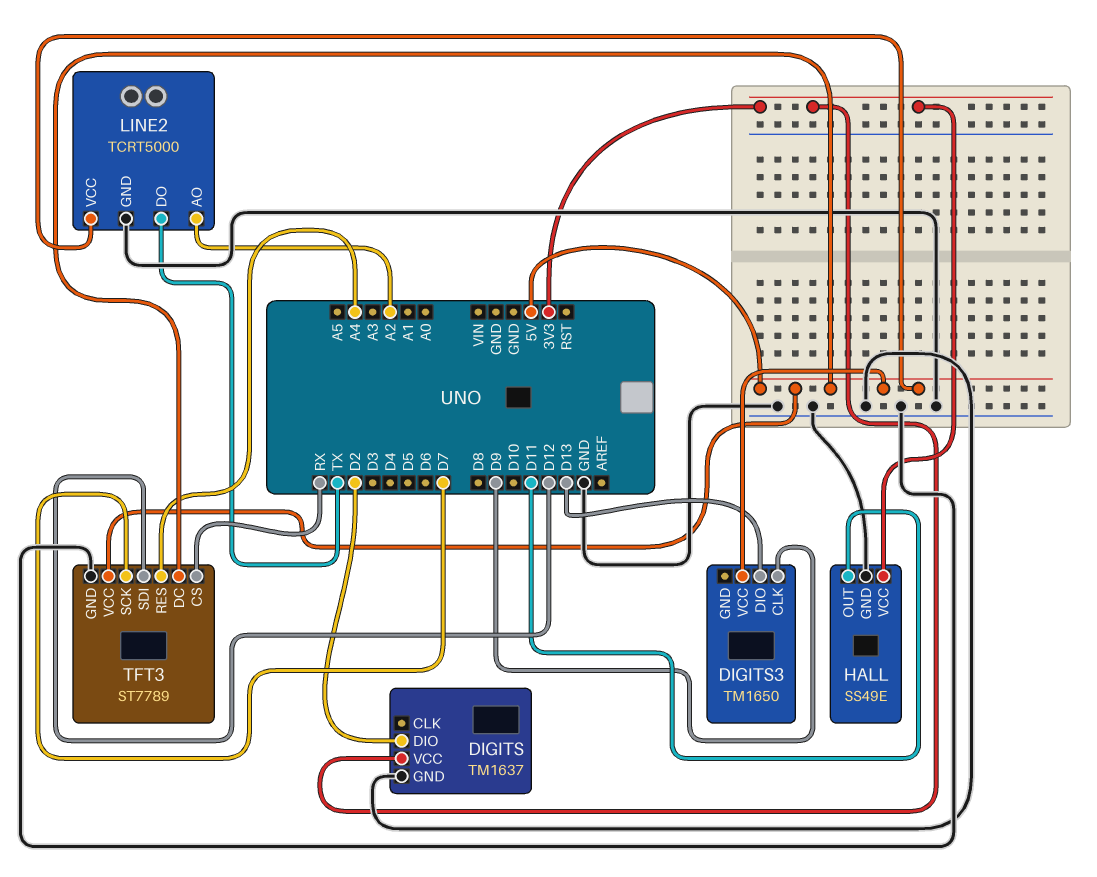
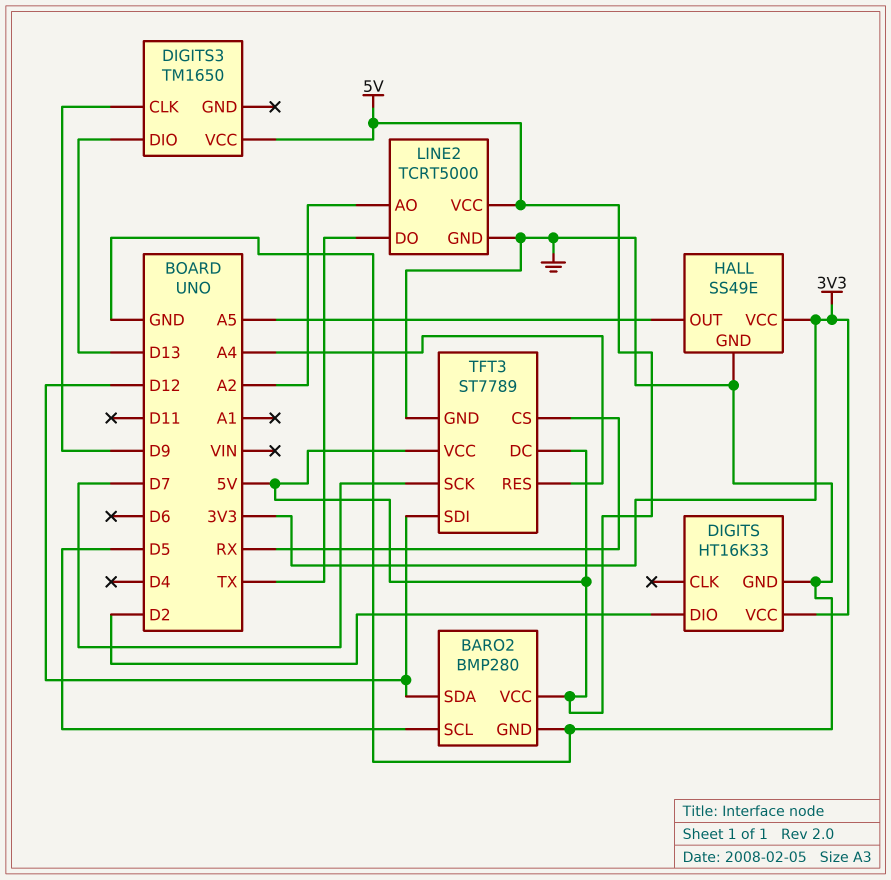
BARO2: none -> BMP280
BARO2 pin GND: none -> GND
BARO2 pin SCL: none -> D5
BARO2 pin SDA: none -> D12
BARO2 pin VCC: none -> 5V
DIGITS: TM1637 -> HT16K33
HALL pin OUT: D11 -> A5

